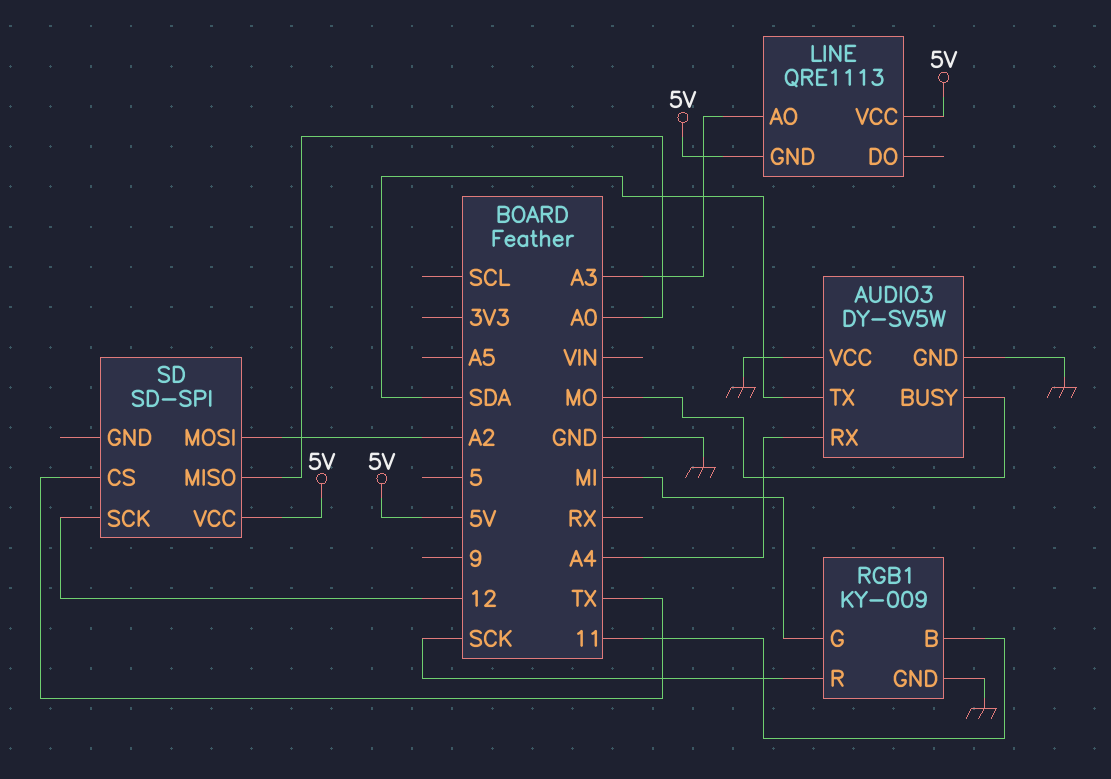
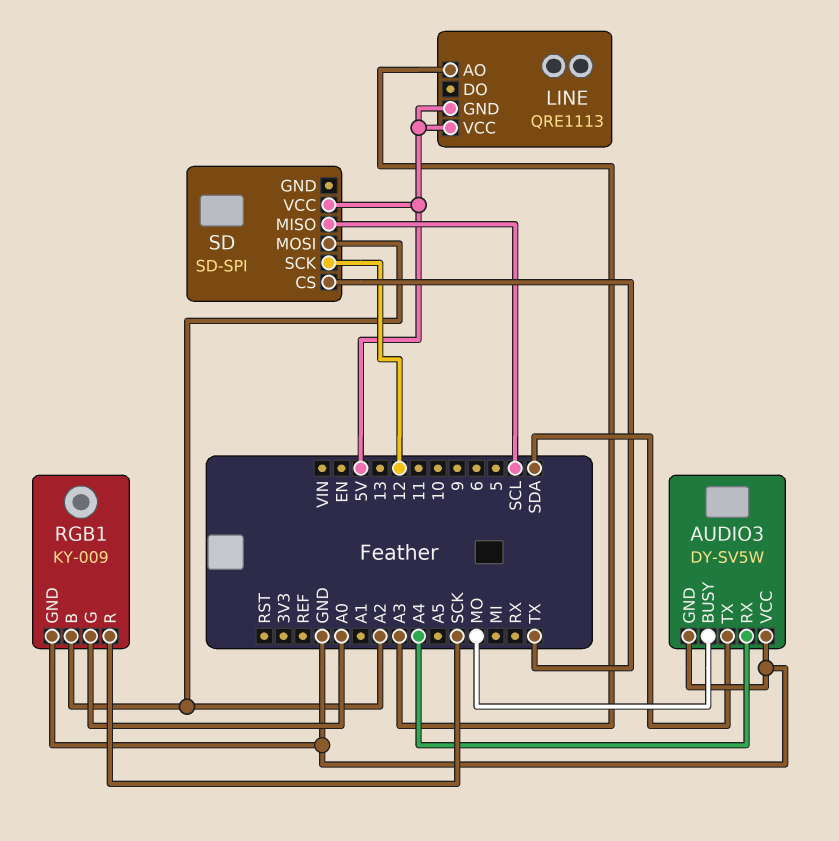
RGB1 pin B: 11 -> A2
RGB1 pin G: MI -> A0
SD pin MISO: A0 -> SCL

